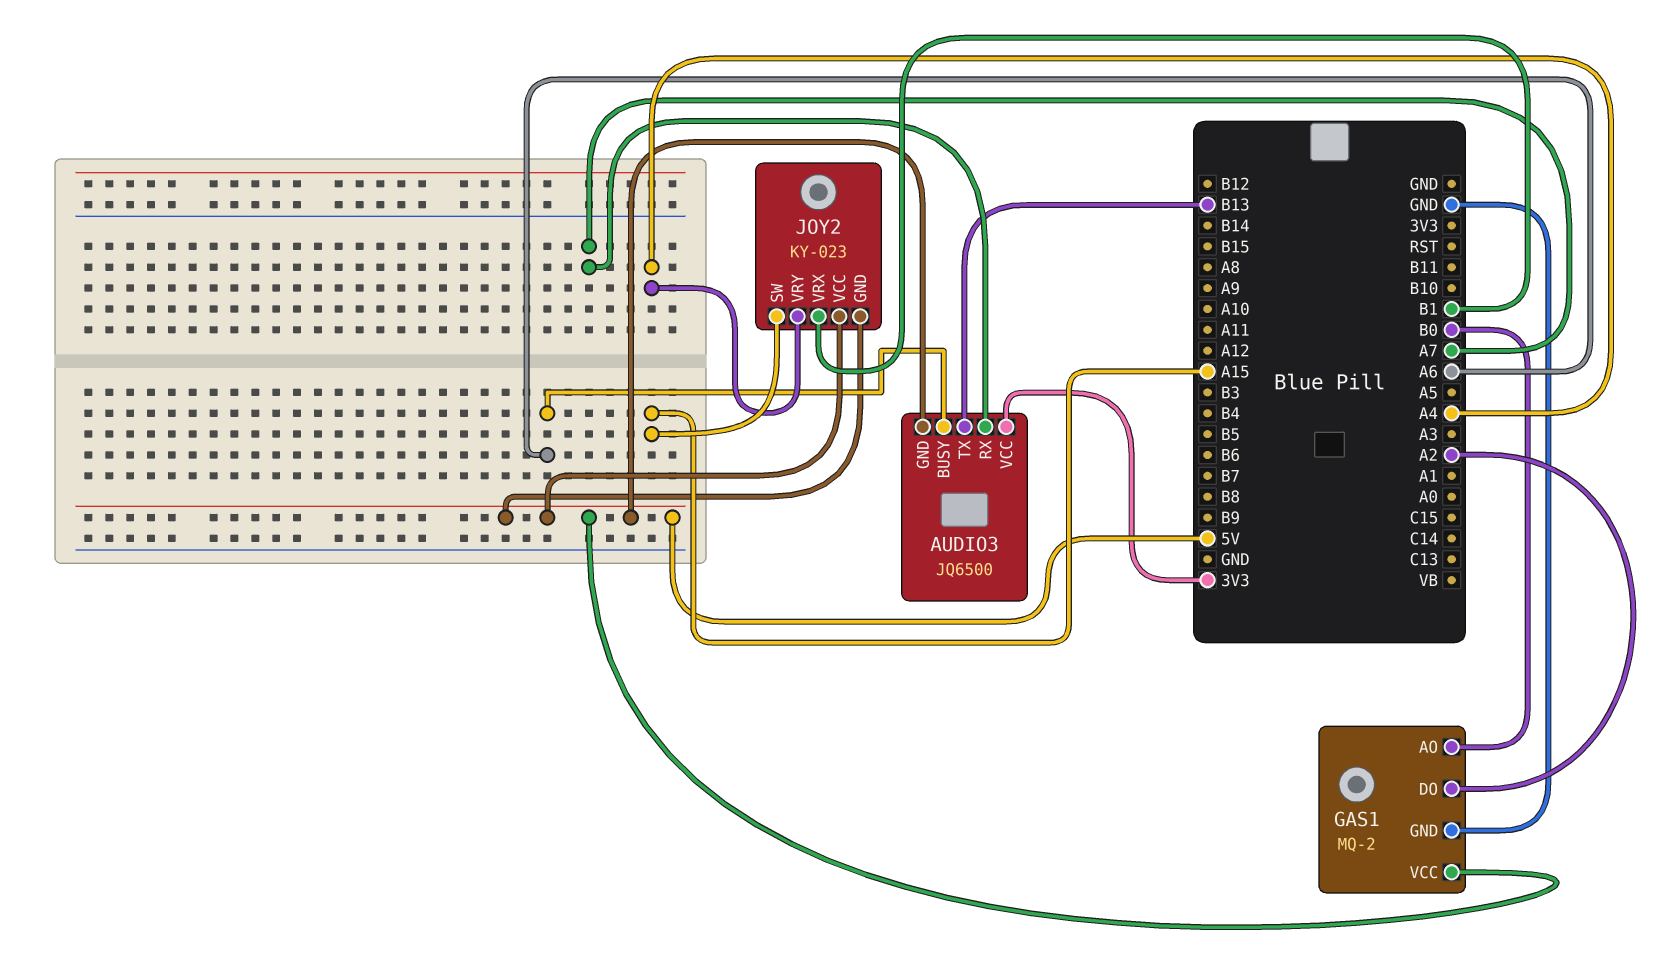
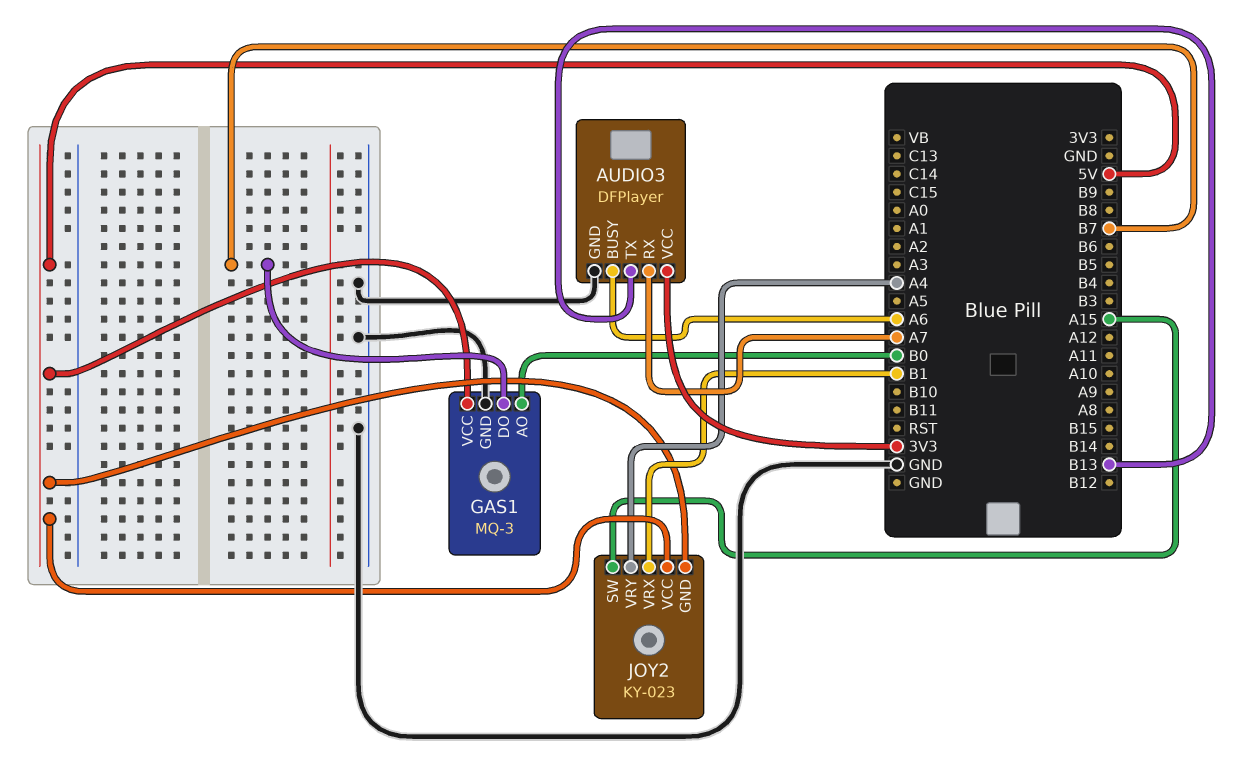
AUDIO3: JQ6500 -> DFPlayer
AUDIO3 pin GND: 5V -> GND
GAS1: MQ-2 -> MQ-3
GAS1 pin DO: A2 -> B7

